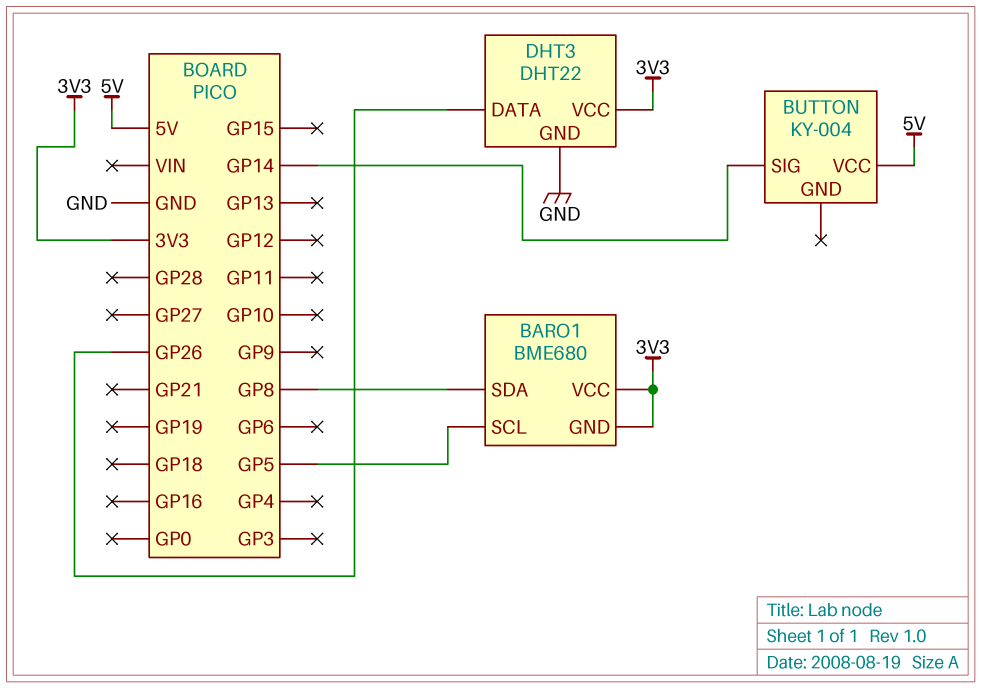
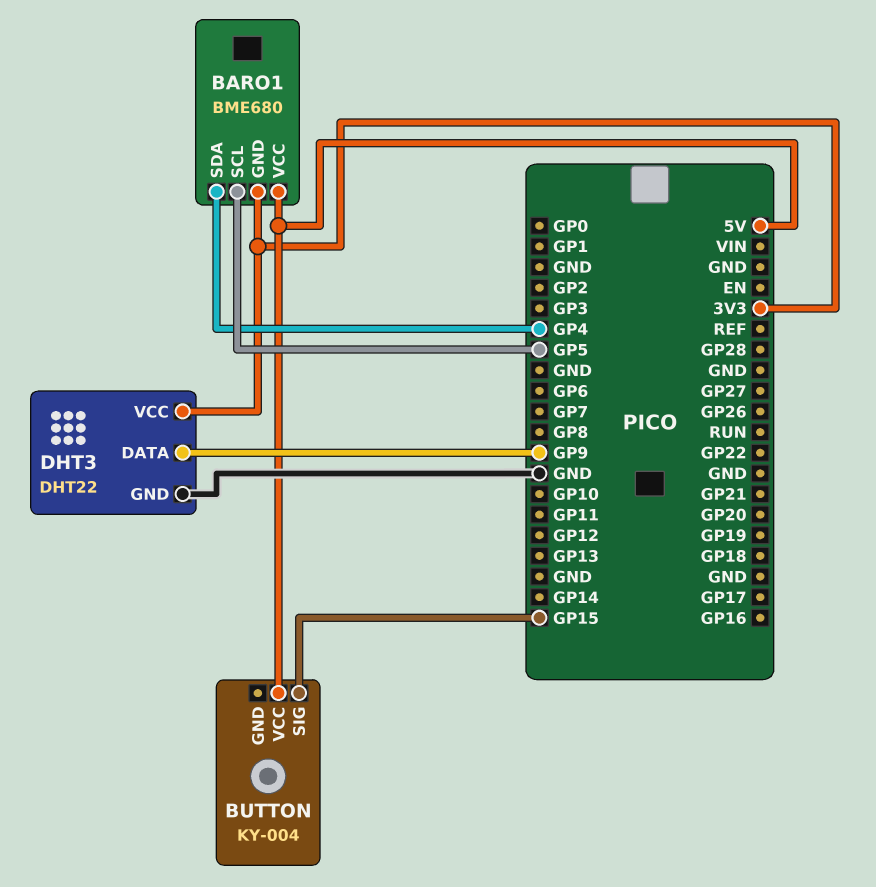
BARO1 pin SDA: GP8 -> GP4
BARO1 pin VCC: 3V3 -> 5V
BUTTON pin SIG: GP14 -> GP15
DHT3 pin DATA: GP26 -> GP9

